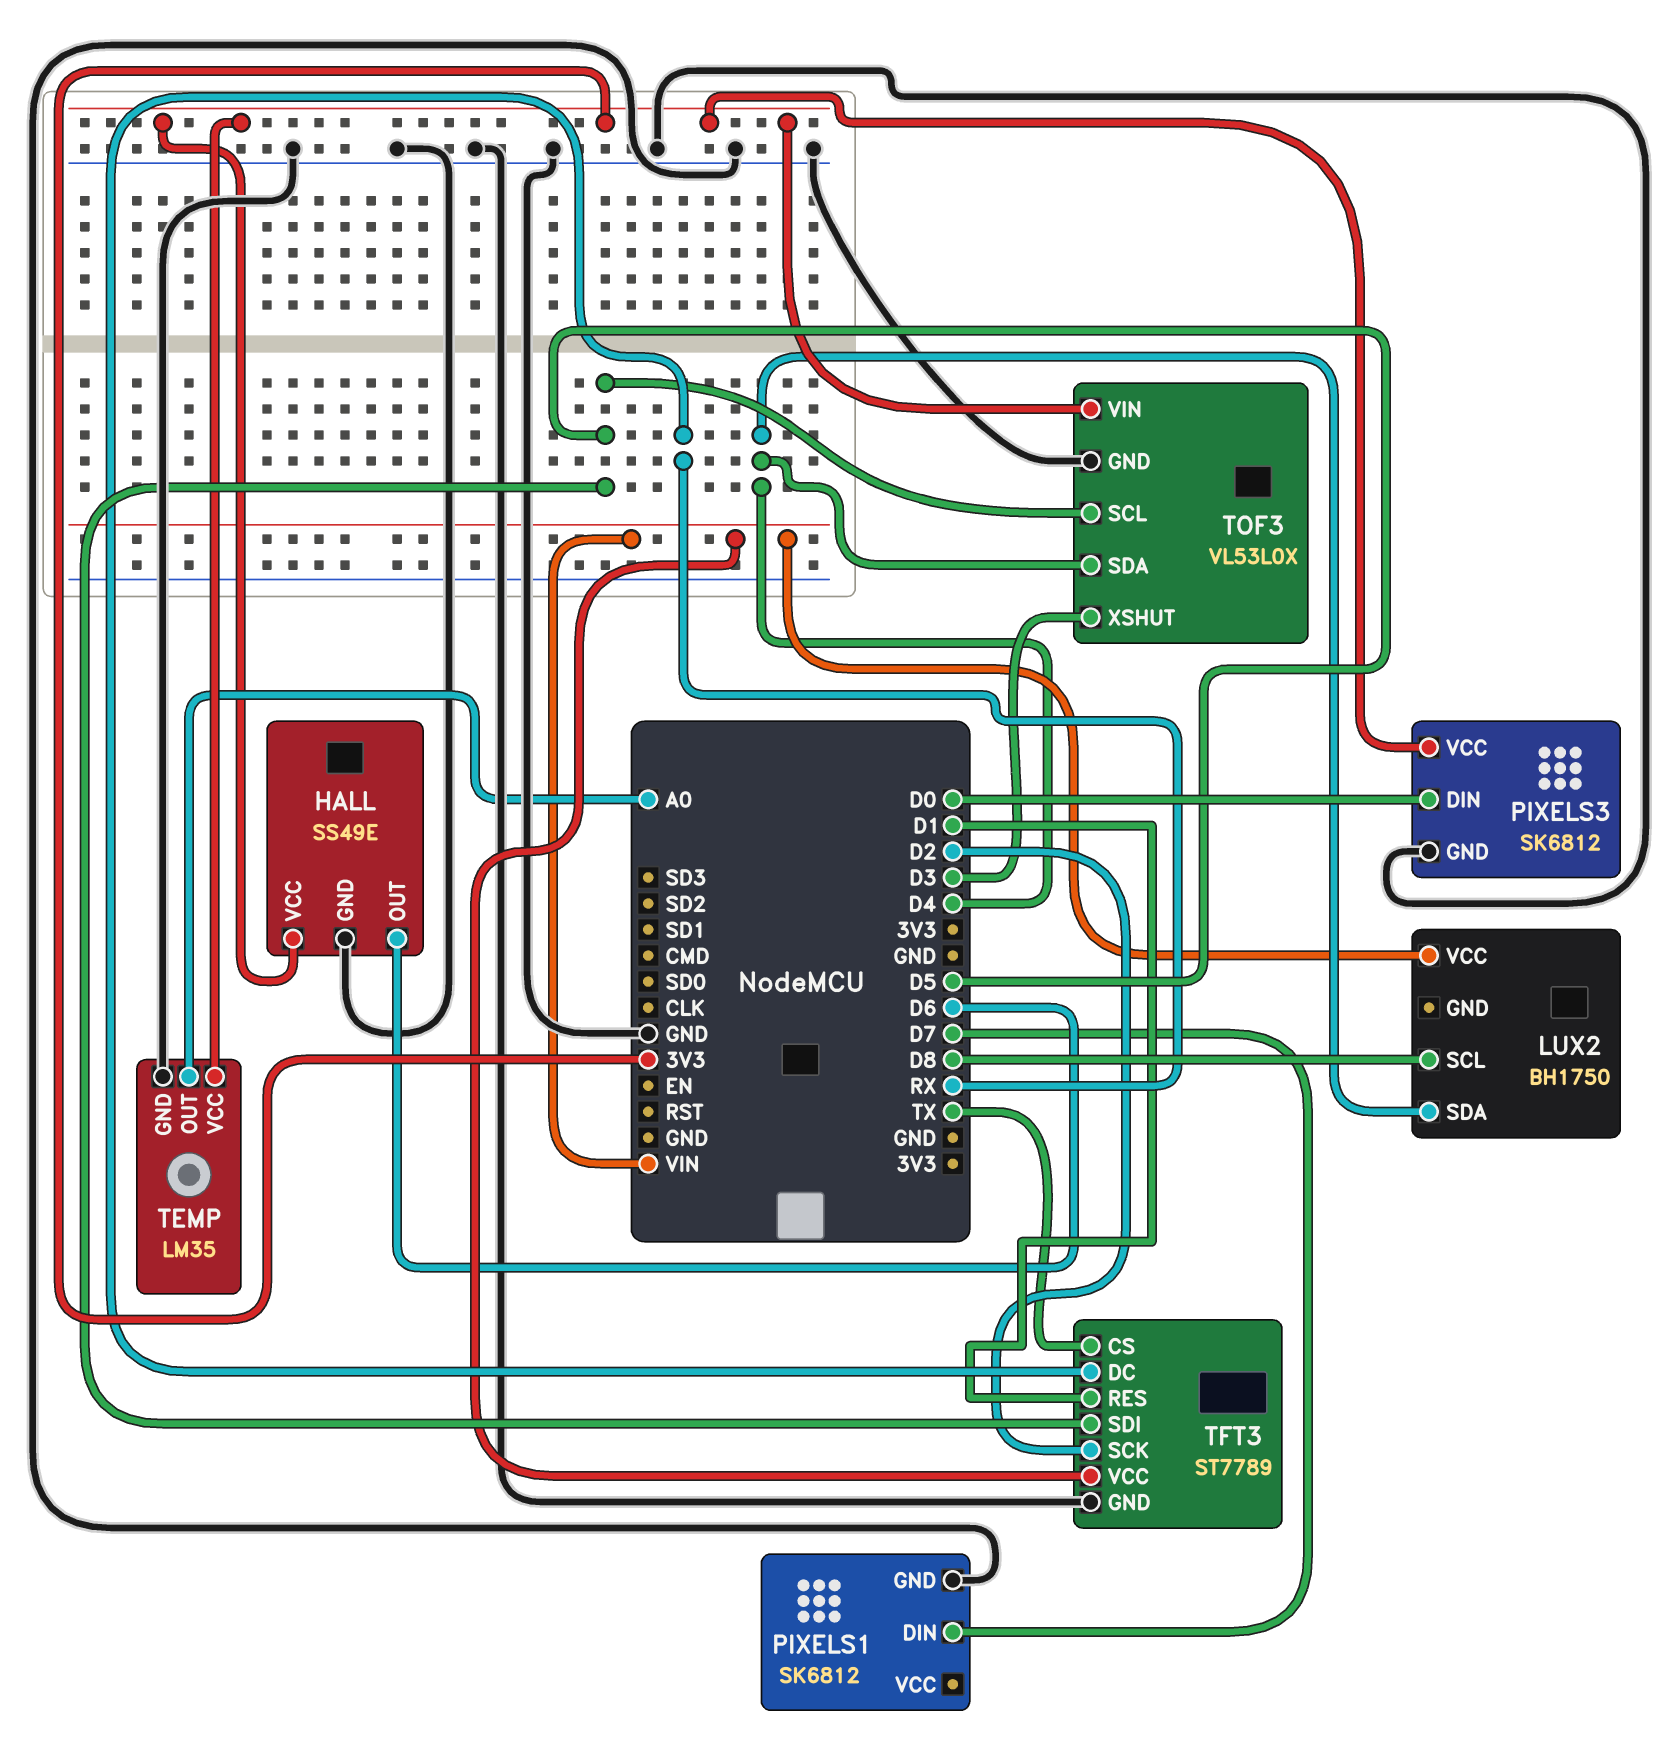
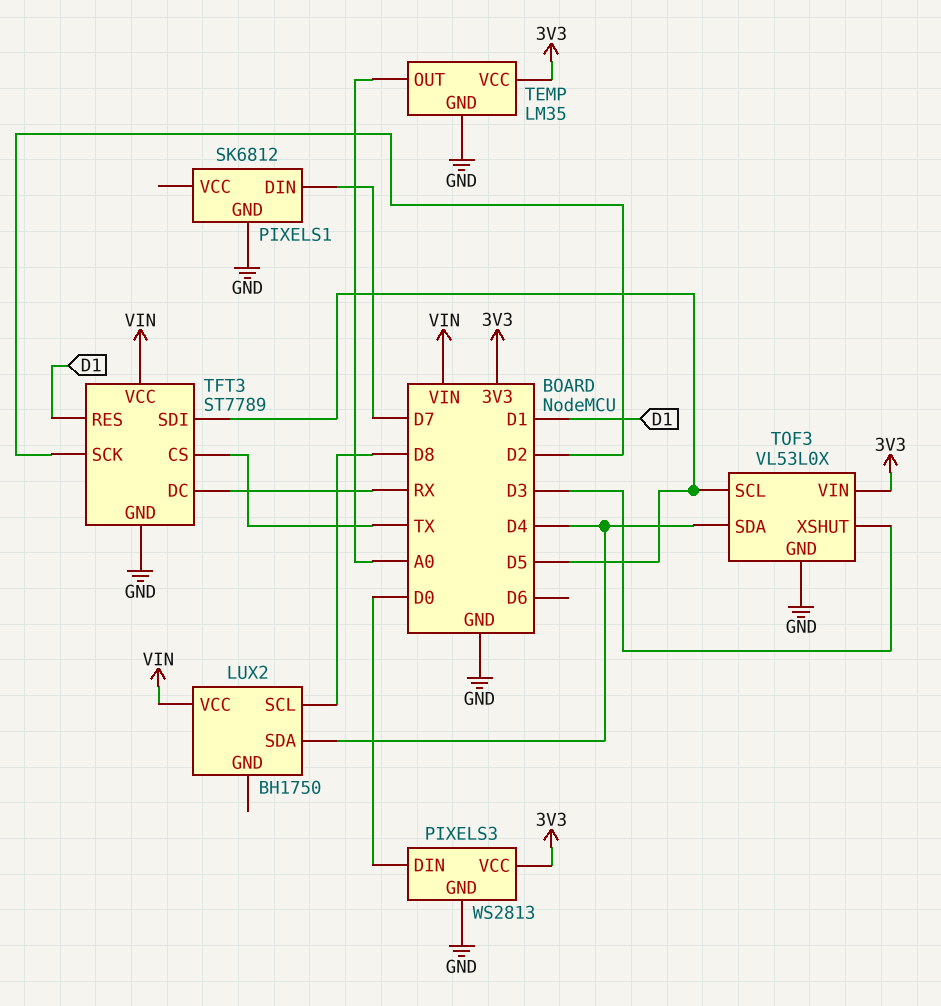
HALL: SS49E -> none
HALL pin GND: GND -> none
HALL pin OUT: D6 -> none
HALL pin VCC: 3V3 -> none
PIXELS3: SK6812 -> WS2813

